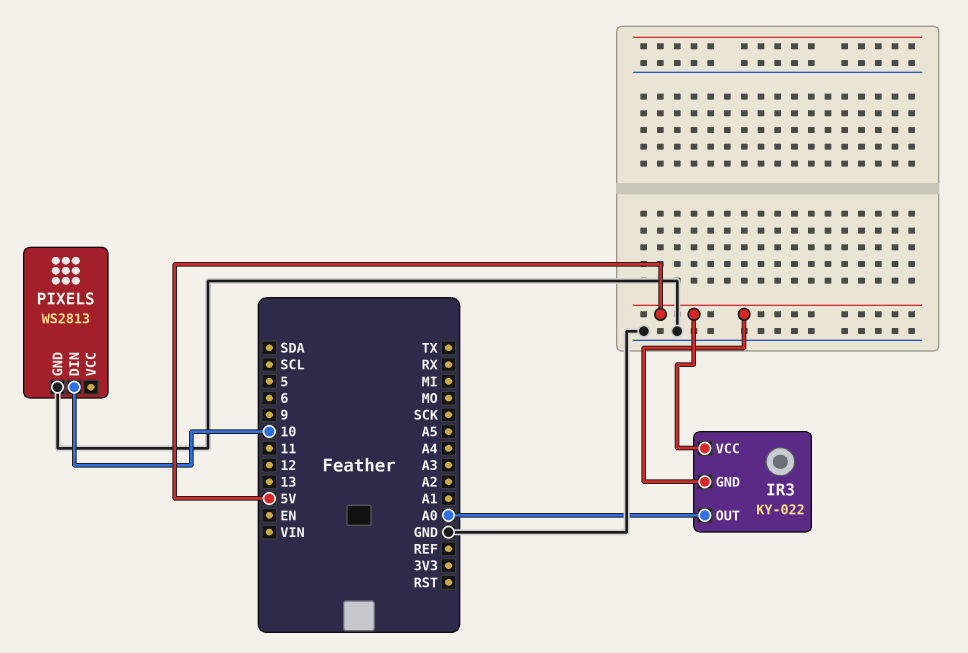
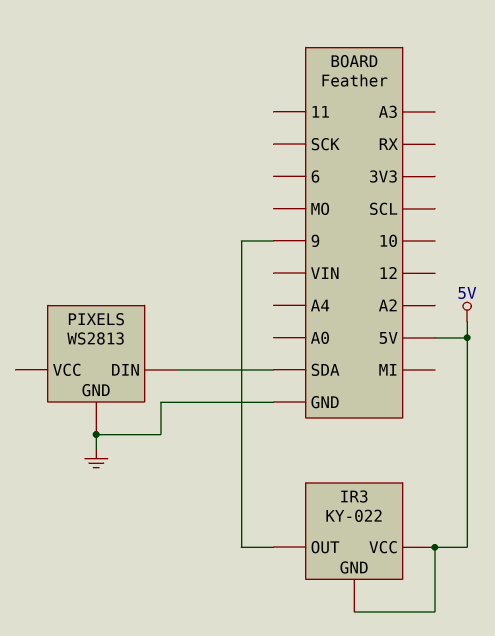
IR3 pin OUT: A0 -> 9
PIXELS pin DIN: 10 -> SDA

